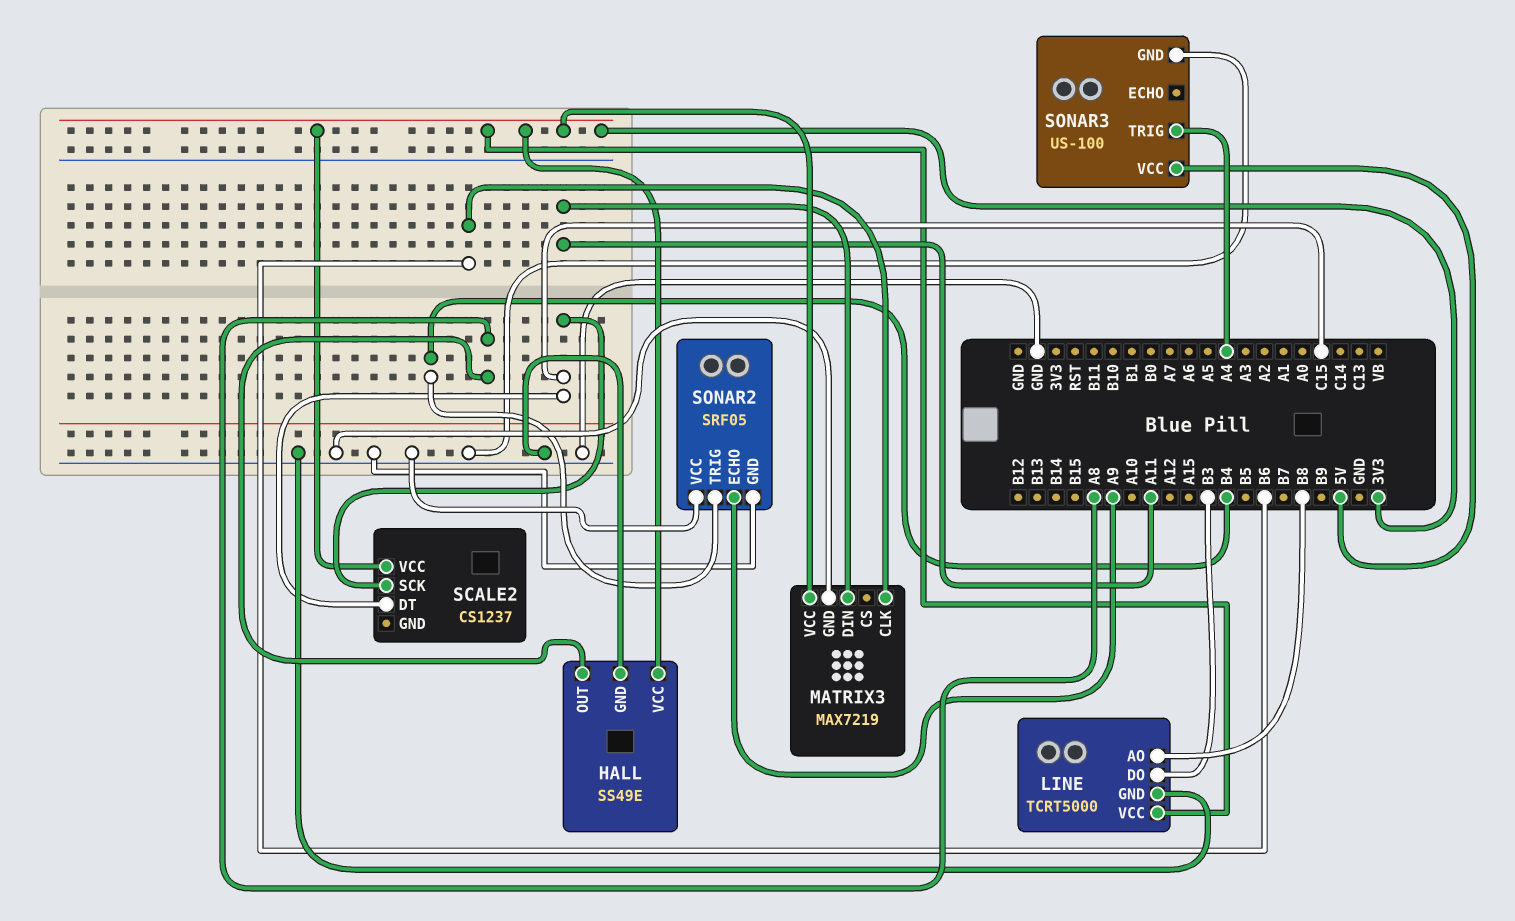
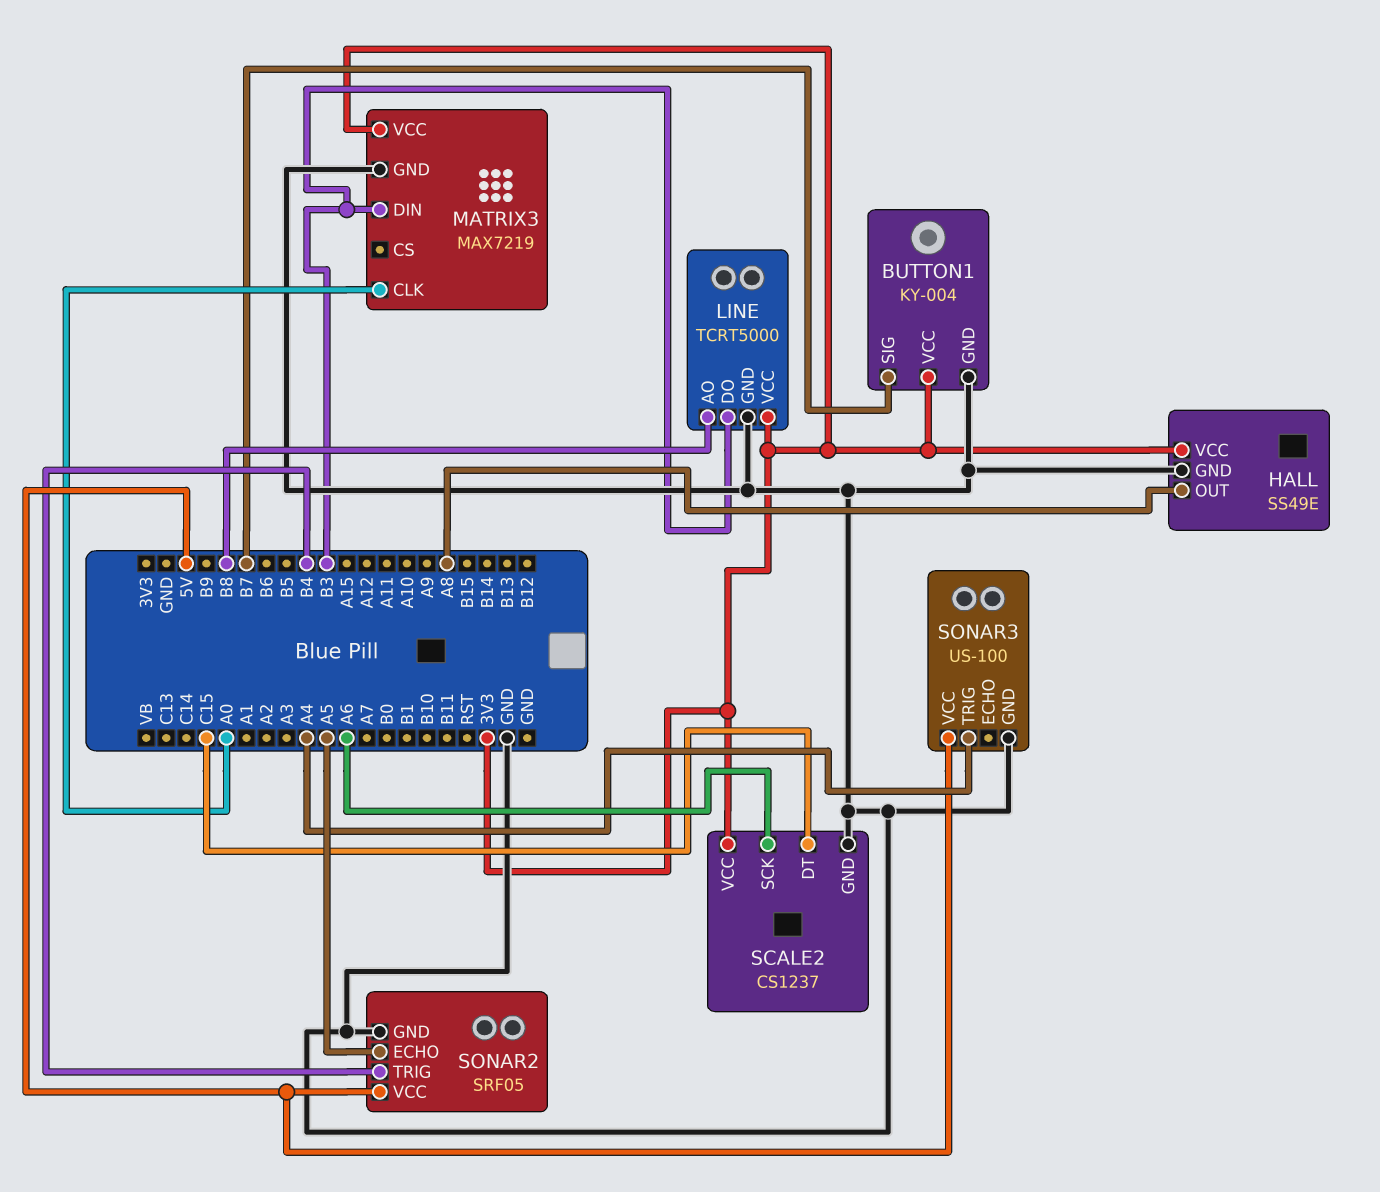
BUTTON1: none -> KY-004
BUTTON1 pin GND: none -> GND
BUTTON1 pin SIG: none -> B7
BUTTON1 pin VCC: none -> 3V3
MATRIX3 pin CLK: B6 -> A0
MATRIX3 pin DIN: A11 -> B3
SCALE2 pin GND: none -> GND
SCALE2 pin SCK: C15 -> A6
SONAR2 pin ECHO: A9 -> A5
SONAR2 pin VCC: GND -> 5V

